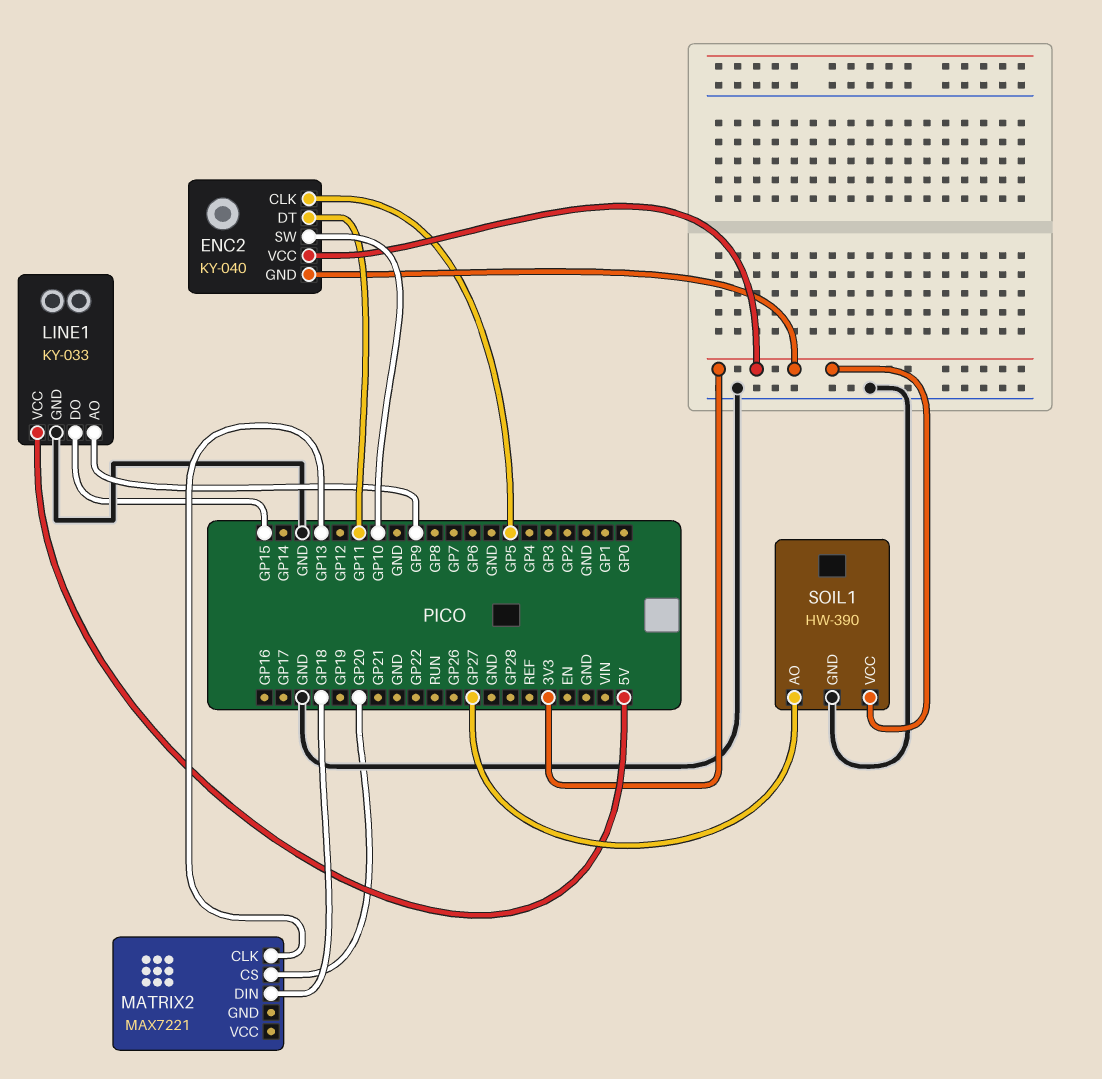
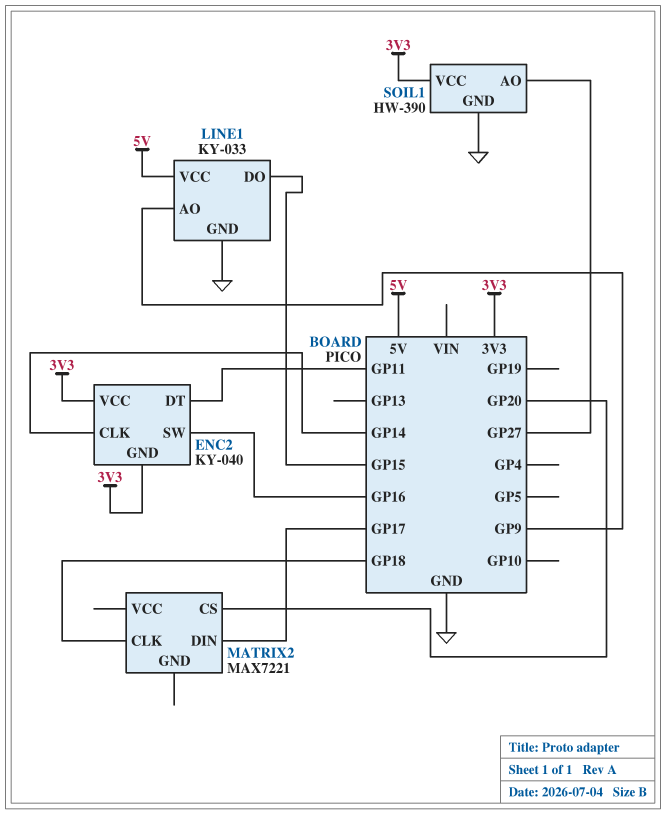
ENC2 pin CLK: GP5 -> GP14
ENC2 pin SW: GP10 -> GP16
MATRIX2 pin CLK: GP13 -> GP18
MATRIX2 pin DIN: GP18 -> GP17

